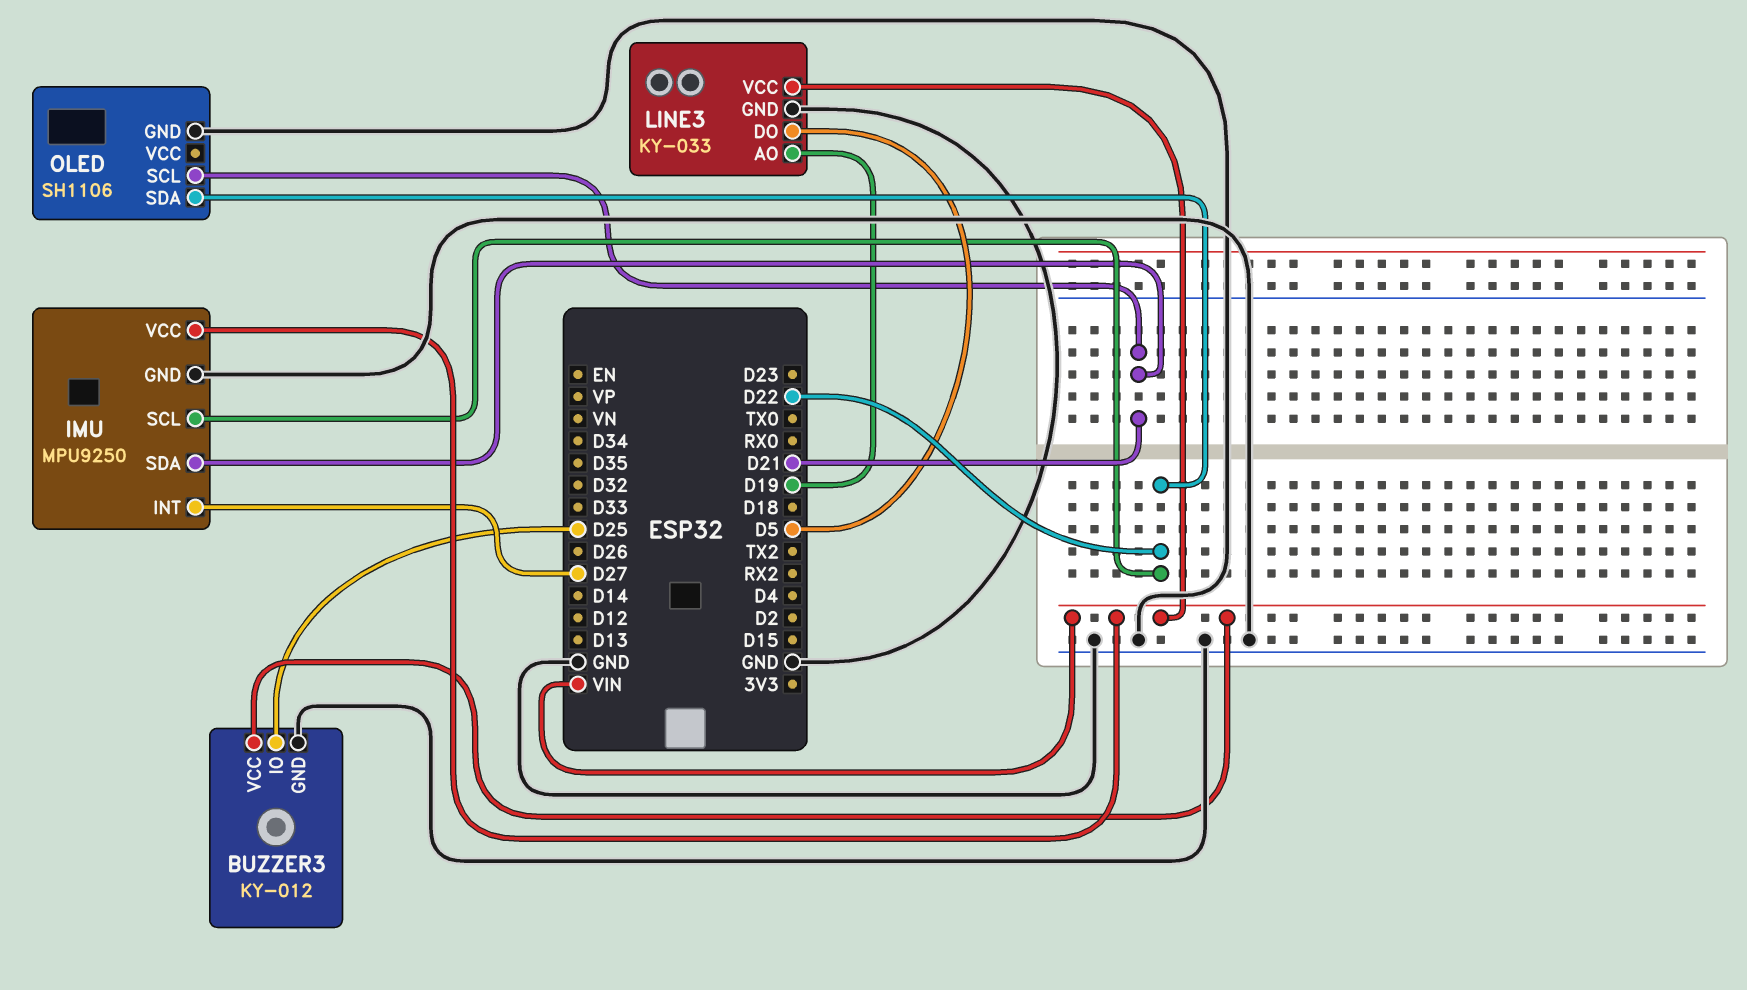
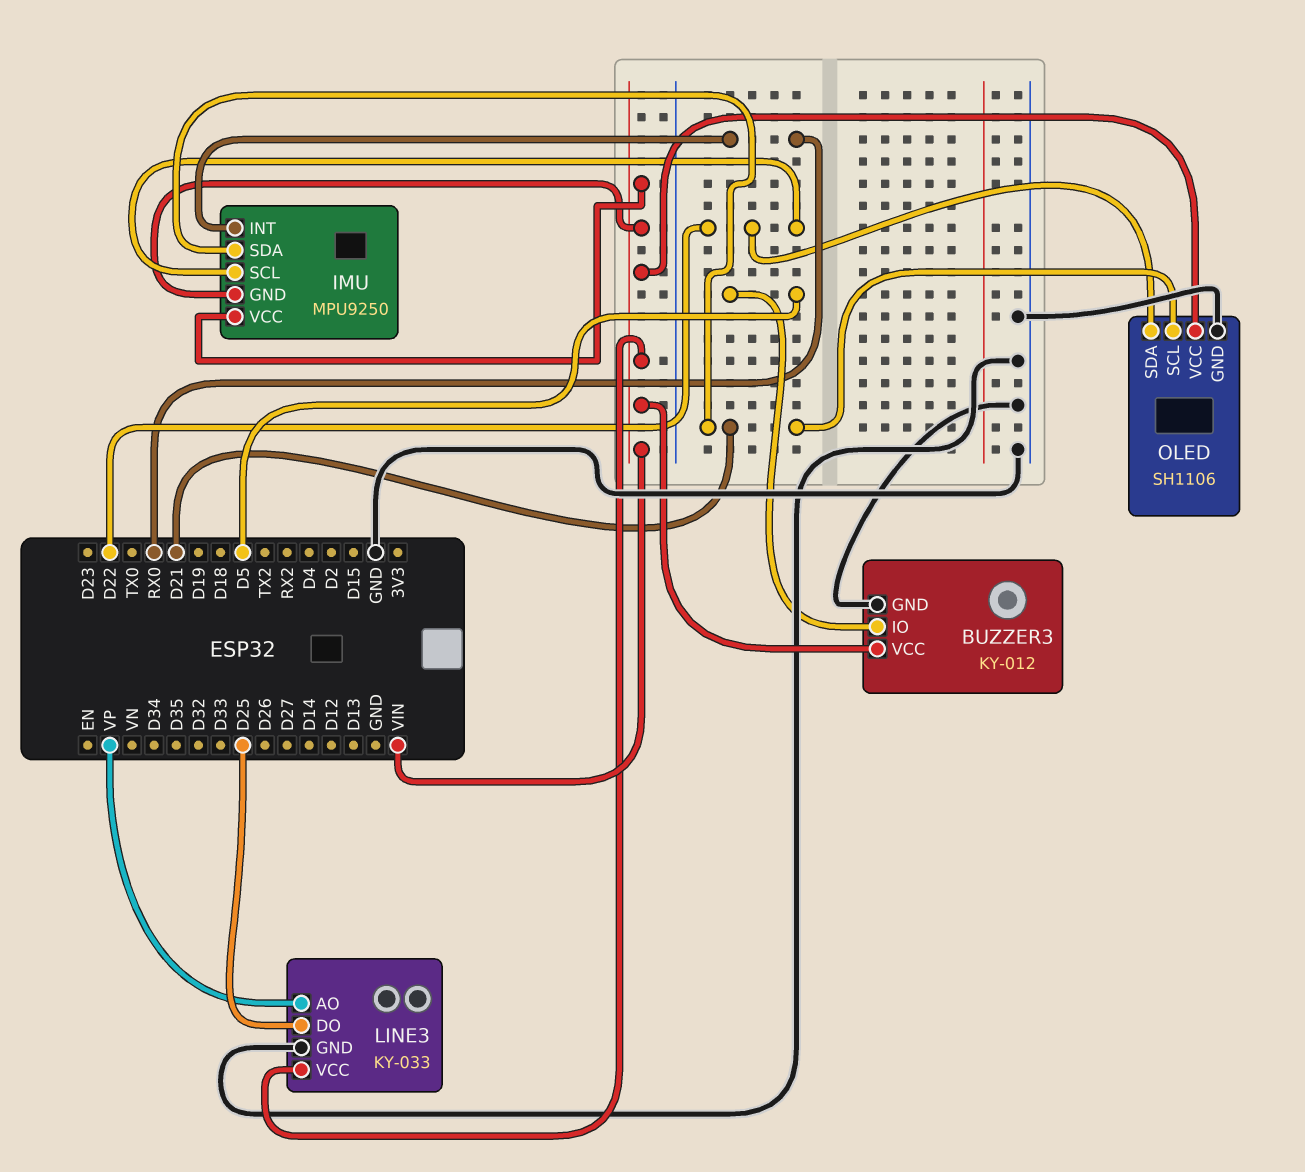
BUZZER3 pin IO: D25 -> D5
IMU pin GND: GND -> VIN
IMU pin INT: D27 -> RX0
LINE3 pin AO: D19 -> VP
LINE3 pin DO: D5 -> D25
OLED pin VCC: none -> VIN

